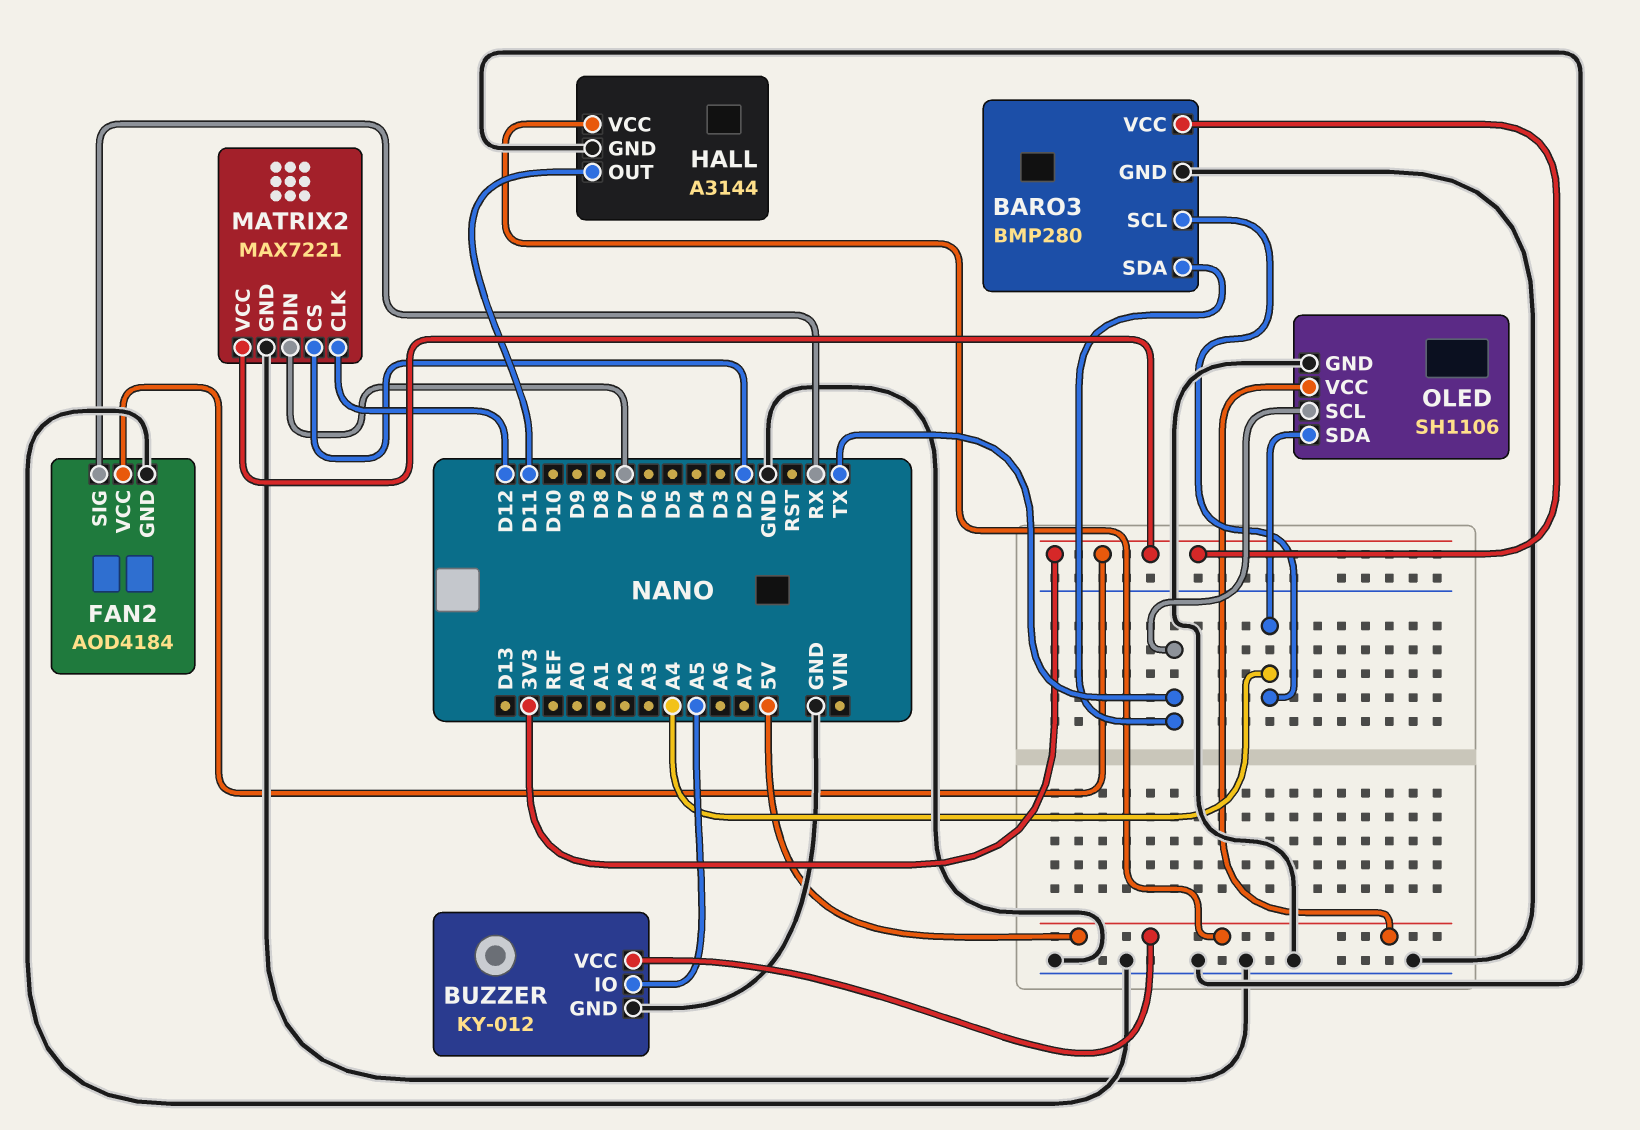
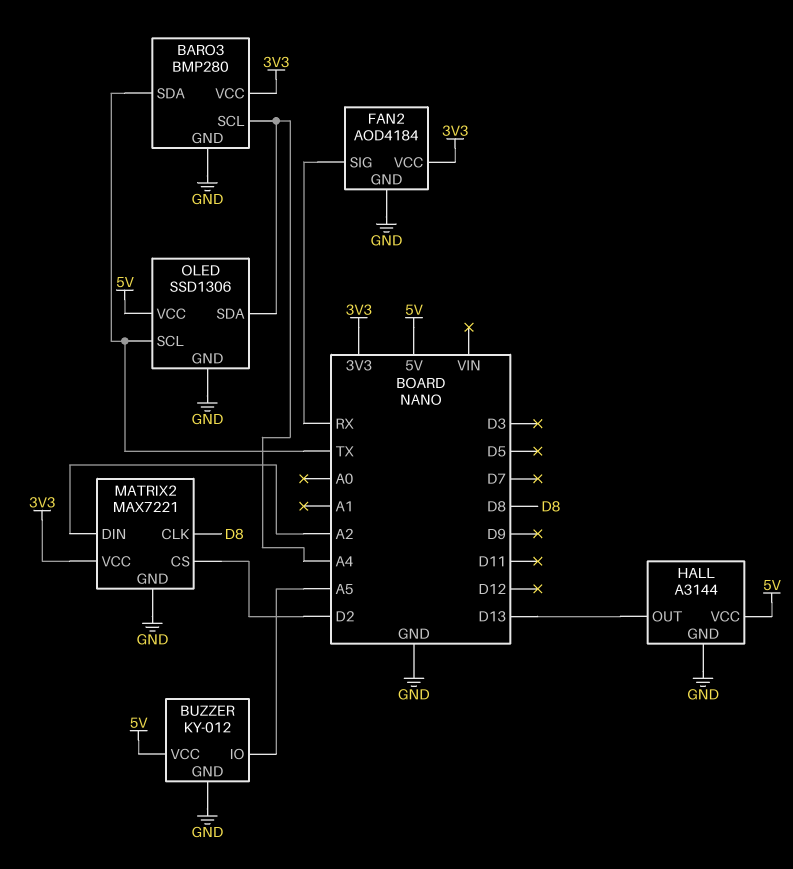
HALL pin OUT: D11 -> D13
MATRIX2 pin CLK: D12 -> D8
MATRIX2 pin DIN: D7 -> A2
OLED: SH1106 -> SSD1306

